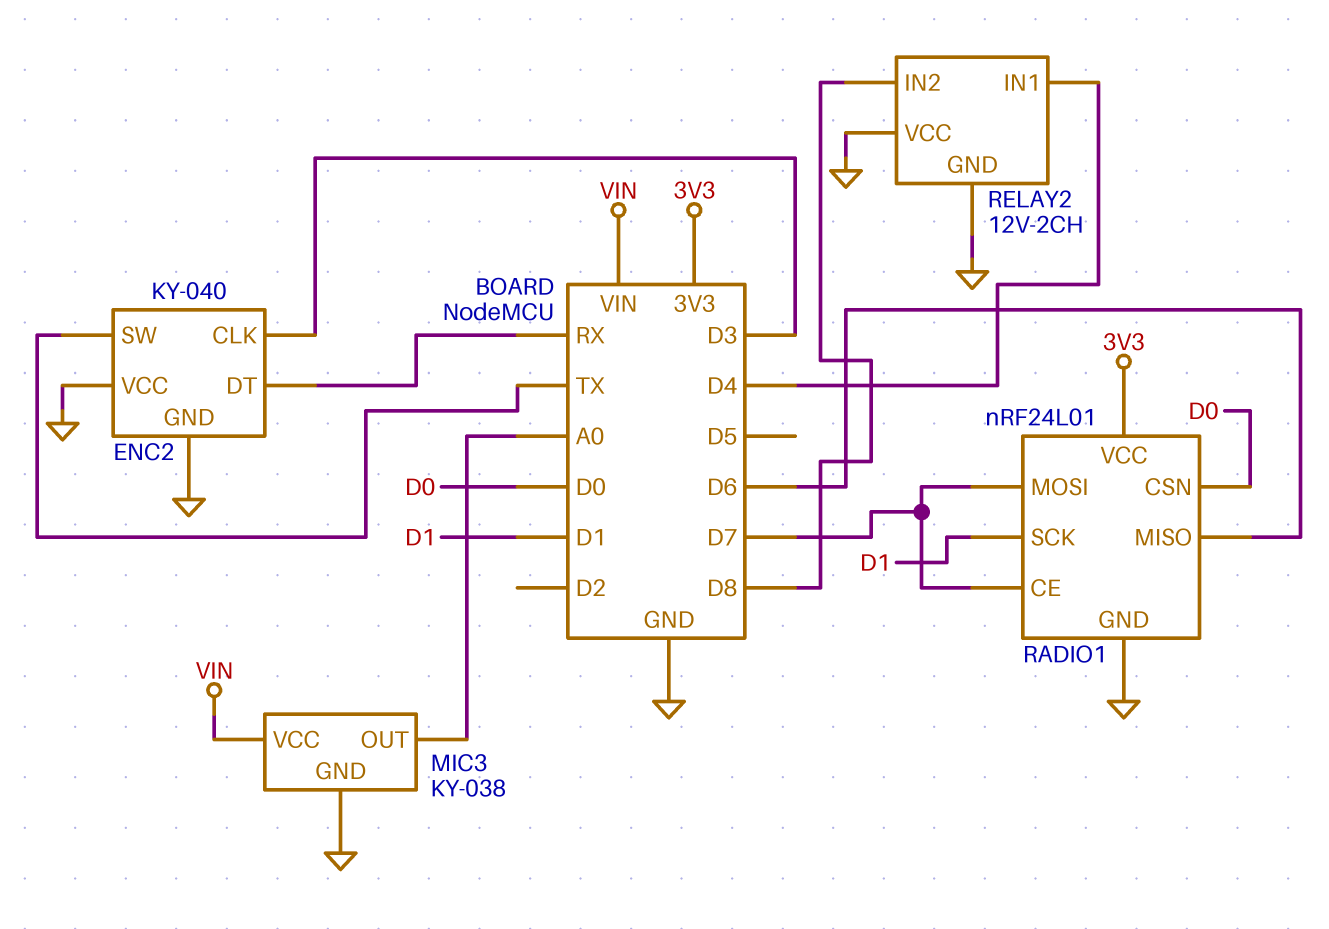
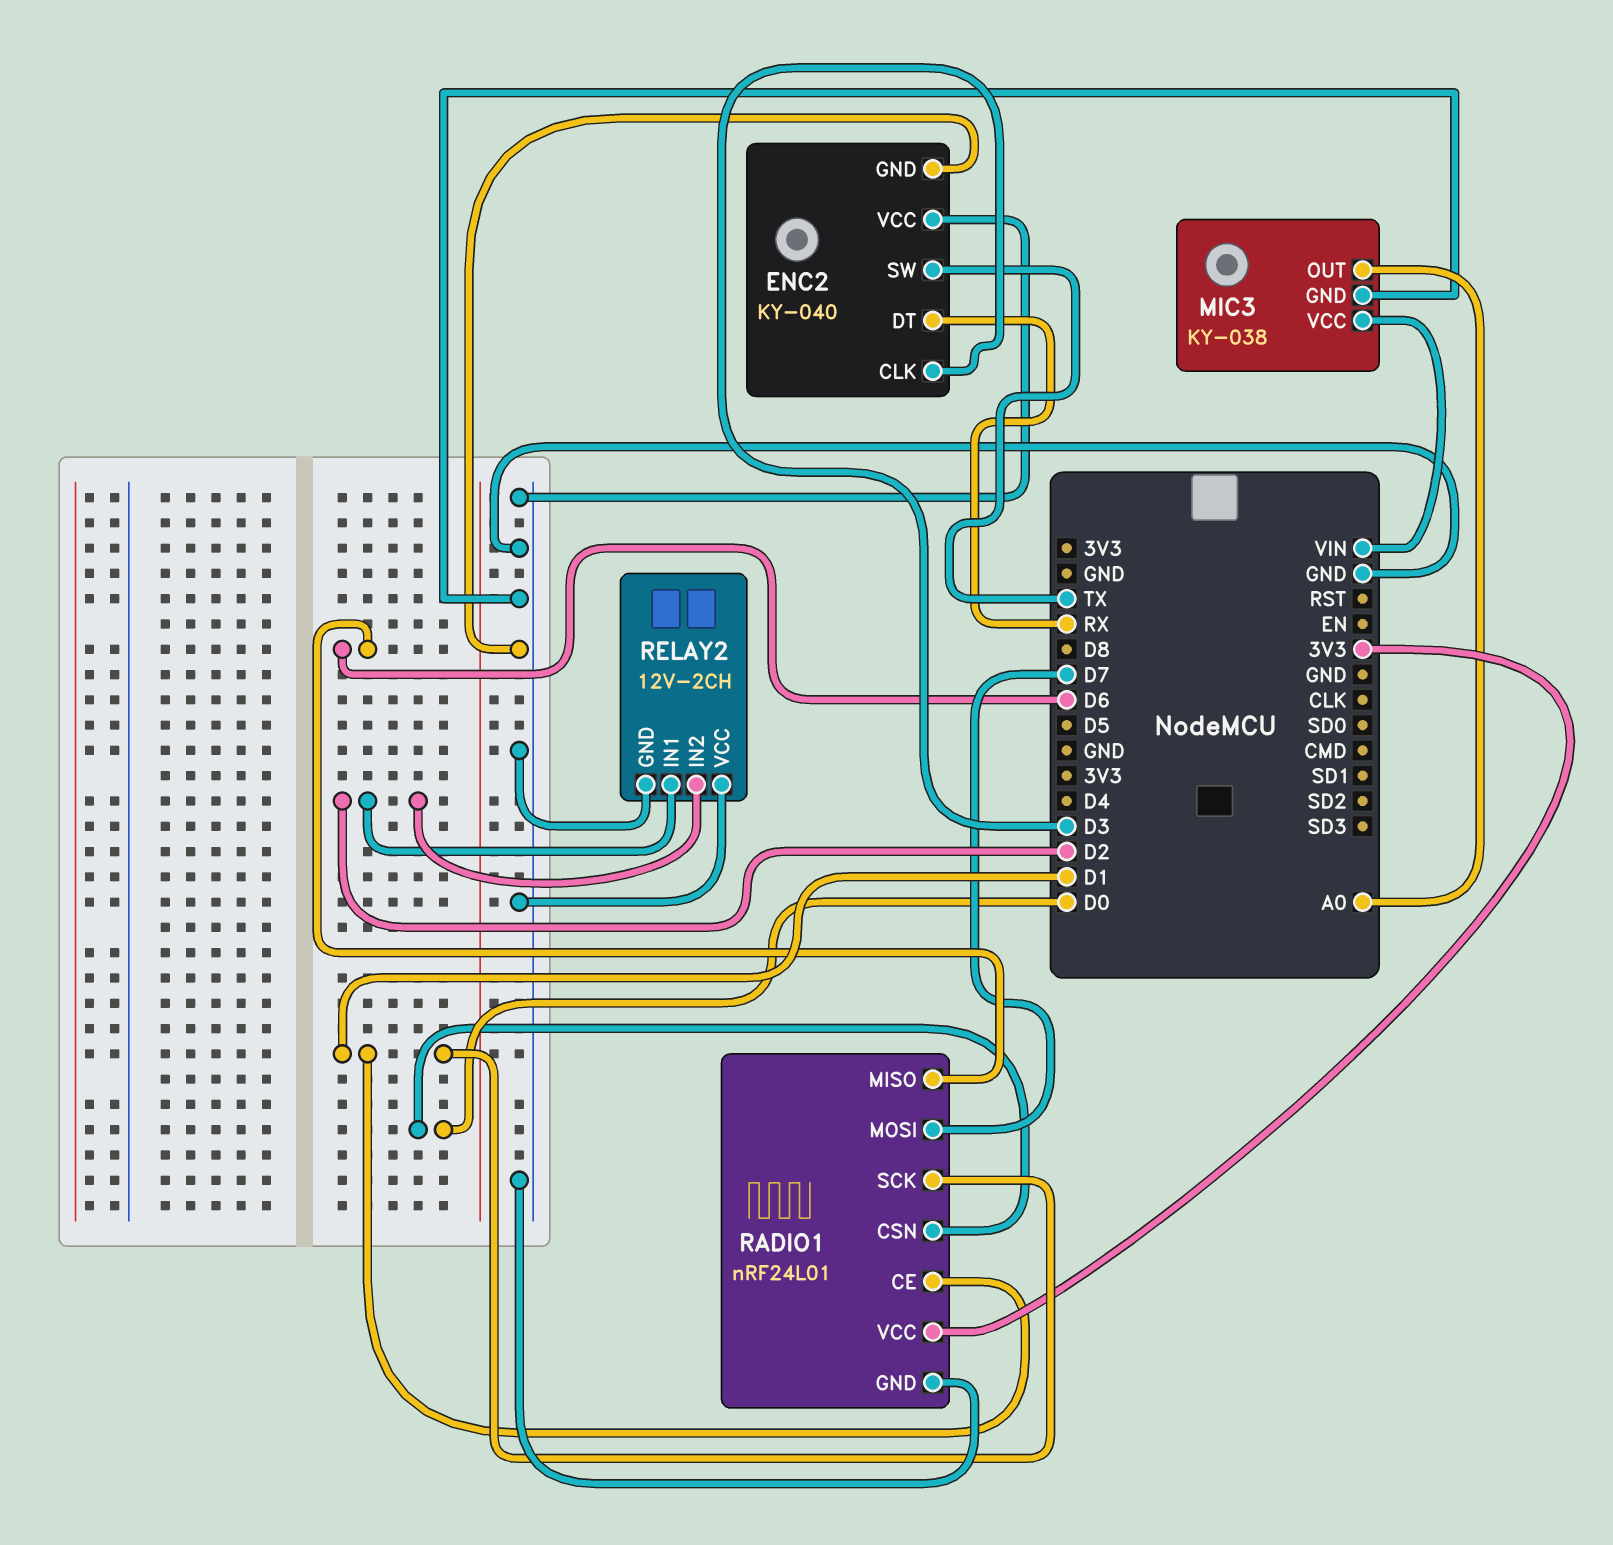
RADIO1 pin CE: D7 -> D1
RELAY2 pin IN1: D4 -> D2
RELAY2 pin IN2: D8 -> D2

